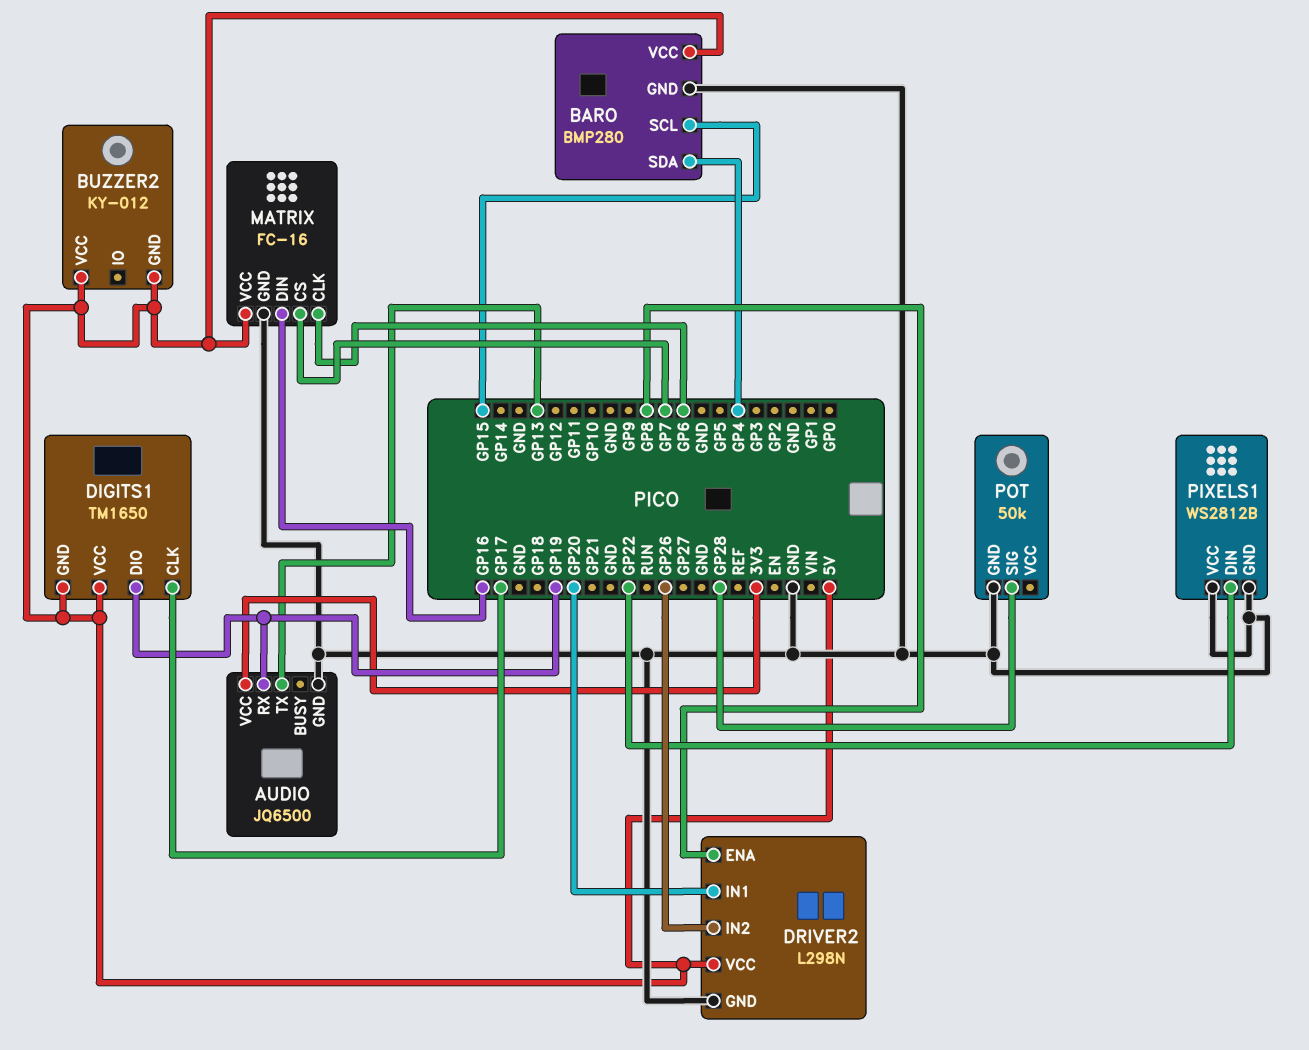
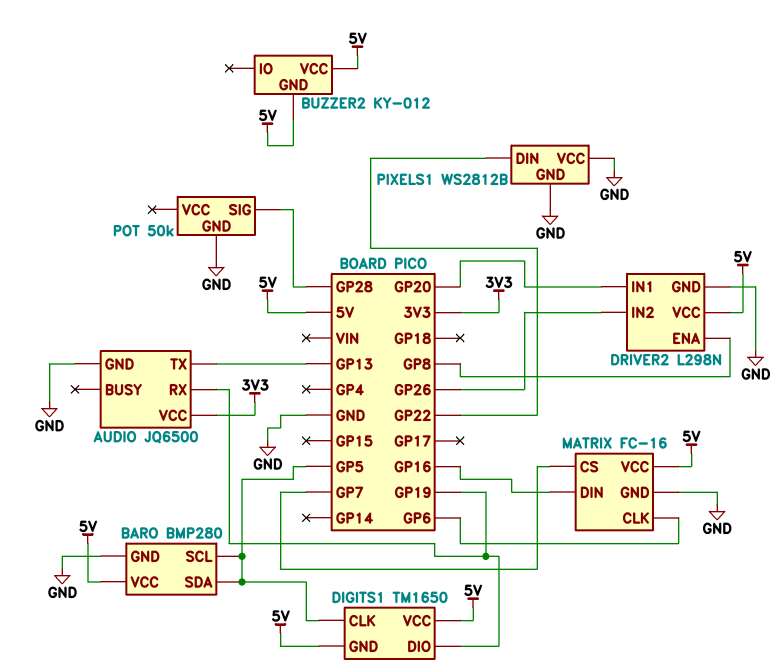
BARO pin SCL: GP15 -> GP5
BARO pin SDA: GP4 -> GP5
DIGITS1 pin CLK: GP17 -> GP5

